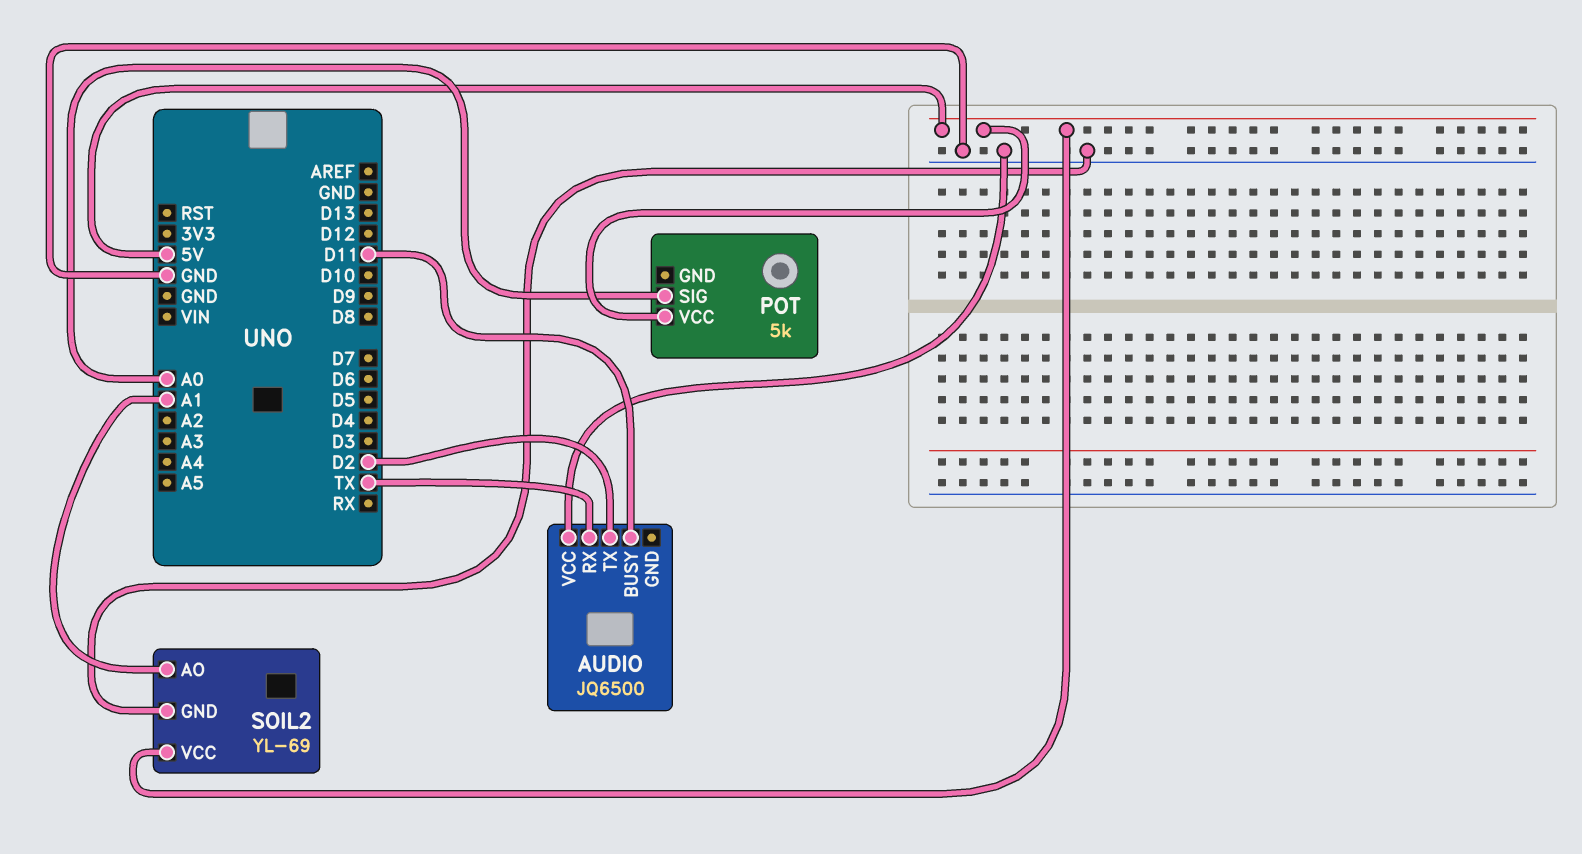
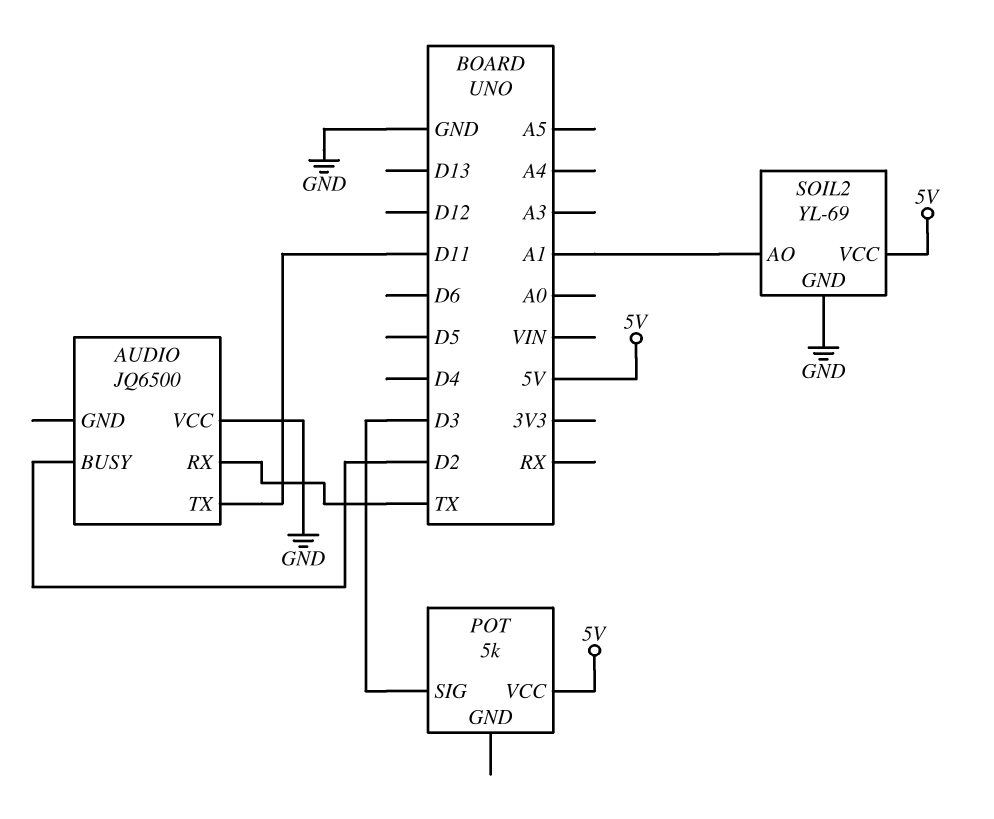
AUDIO pin BUSY: D11 -> D2
AUDIO pin TX: D2 -> D11
POT pin SIG: A0 -> D3

